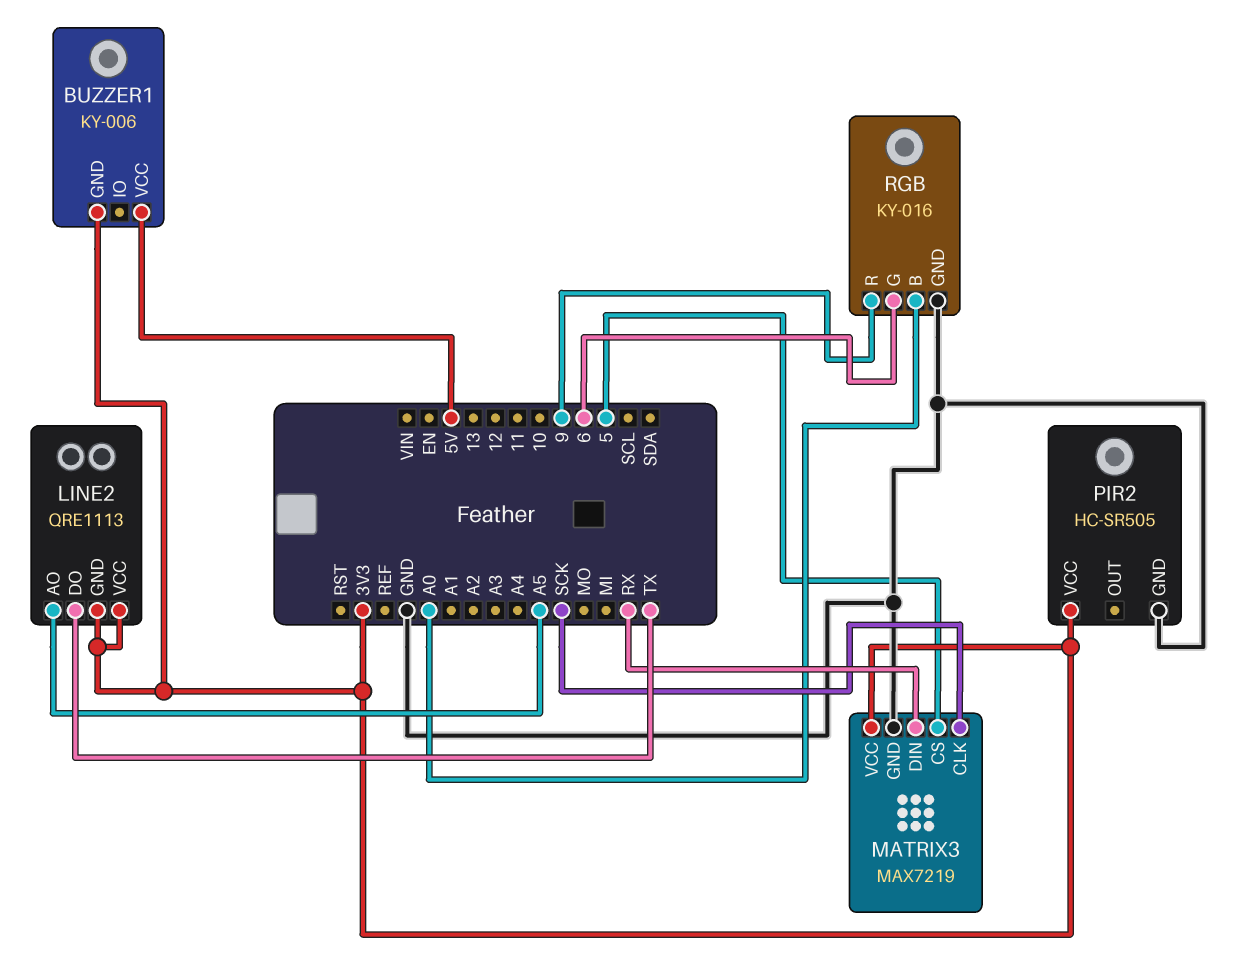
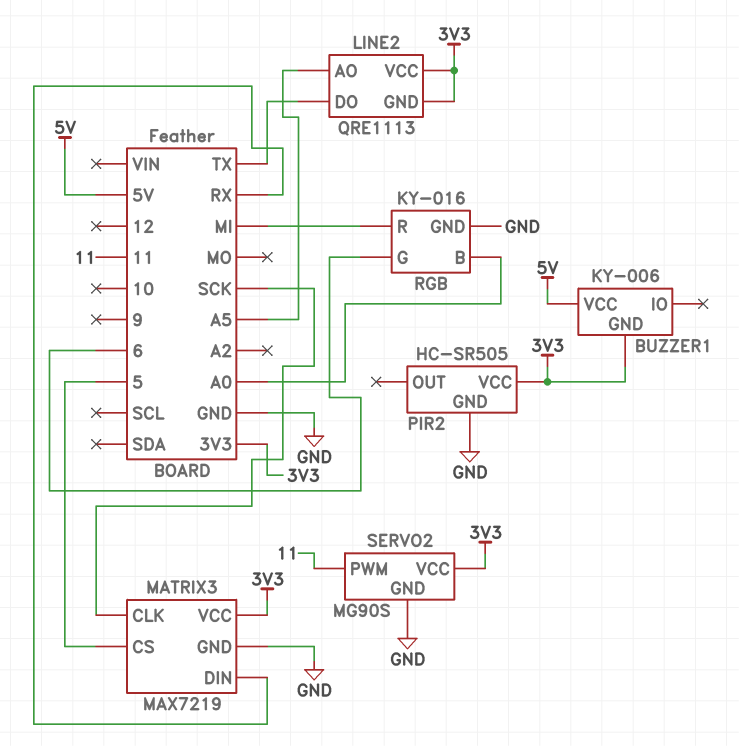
RGB pin R: 9 -> MI
SERVO2: none -> MG90S
SERVO2 pin GND: none -> GND
SERVO2 pin PWM: none -> 11
SERVO2 pin VCC: none -> 3V3

